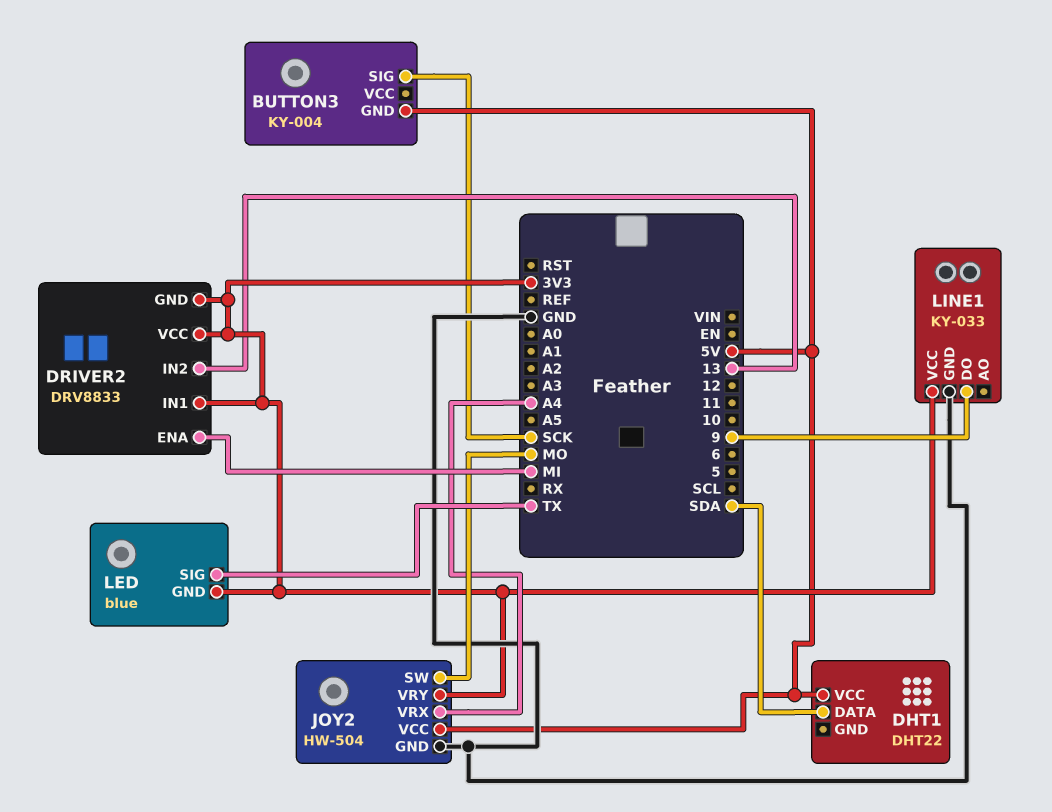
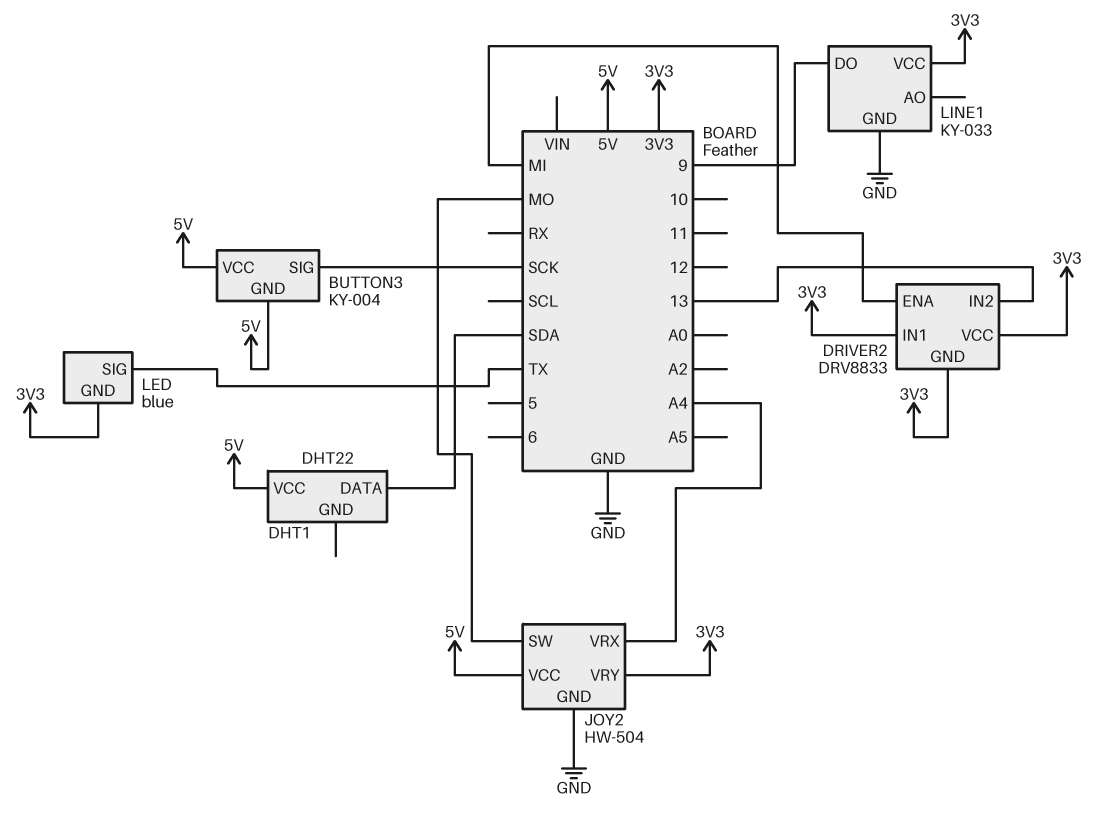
BUTTON3 pin VCC: none -> 5V

